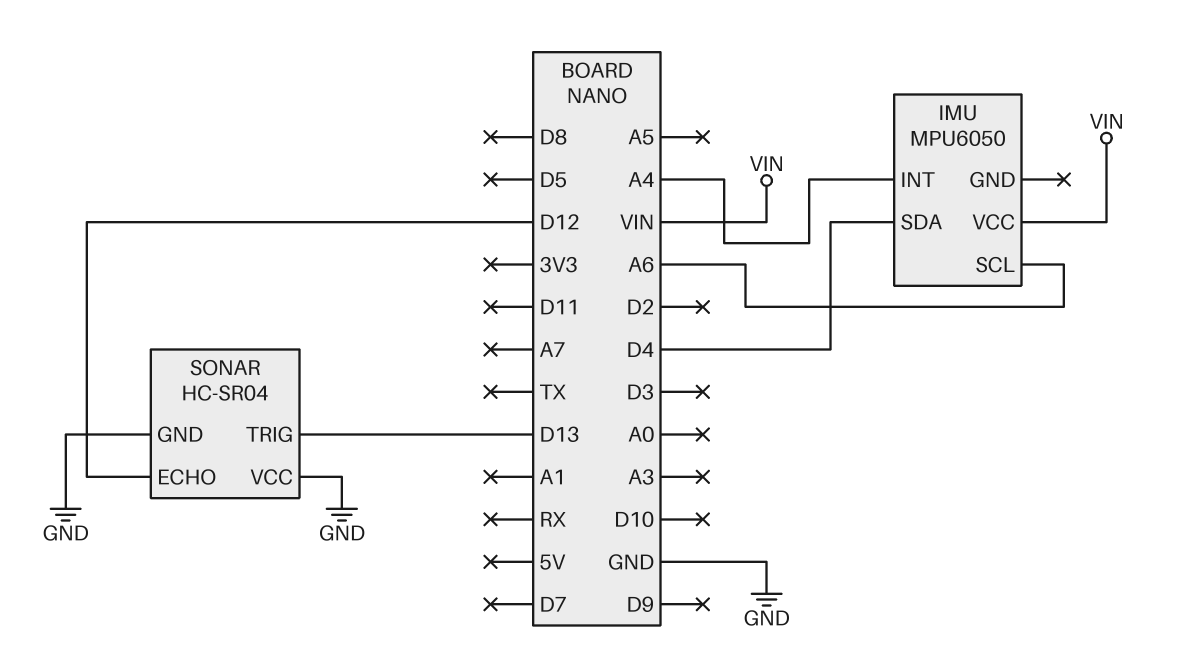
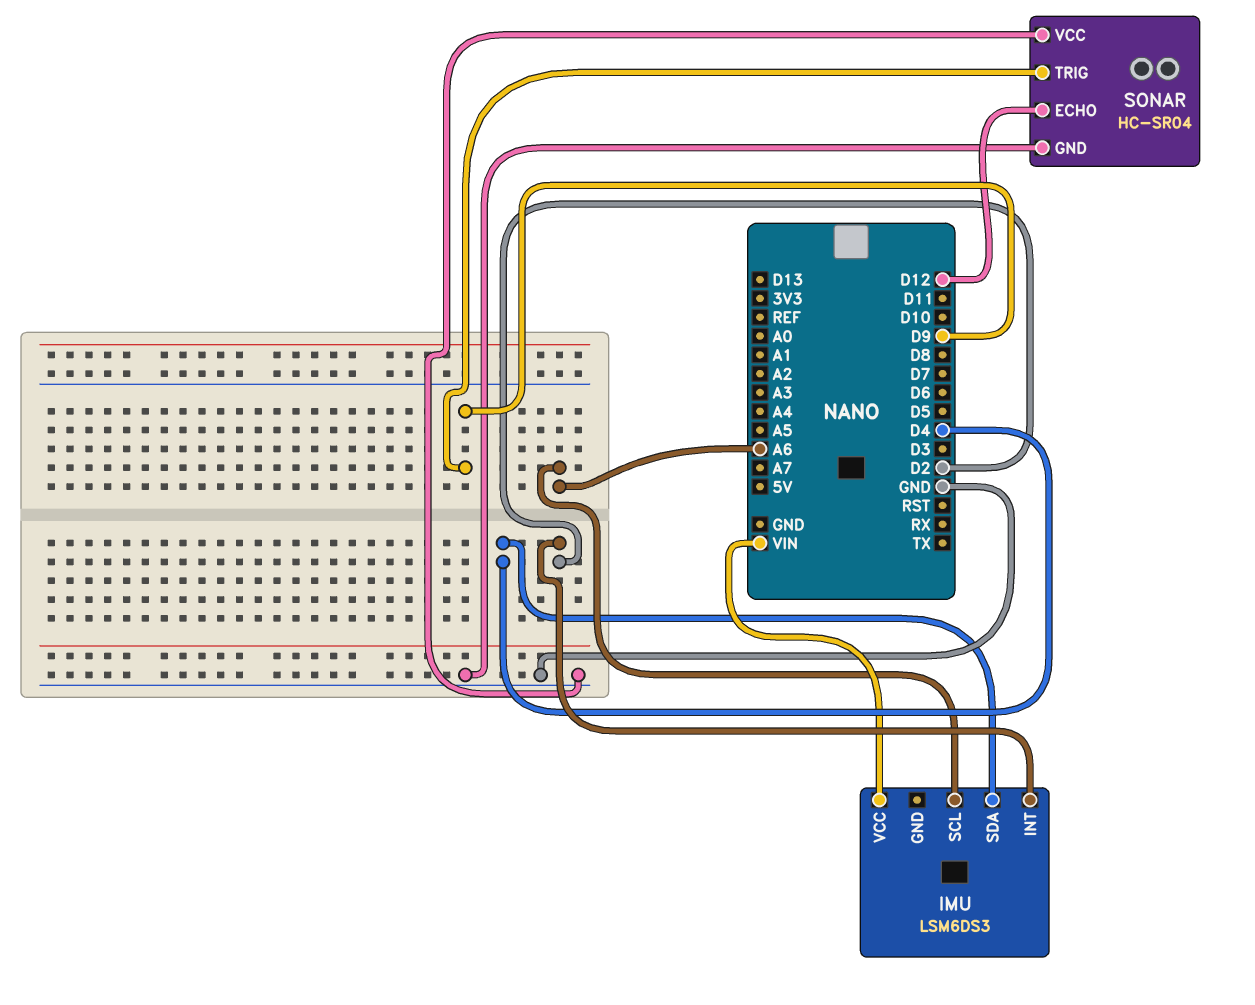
IMU: MPU6050 -> LSM6DS3
IMU pin INT: A4 -> D2
SONAR pin TRIG: D13 -> D9

